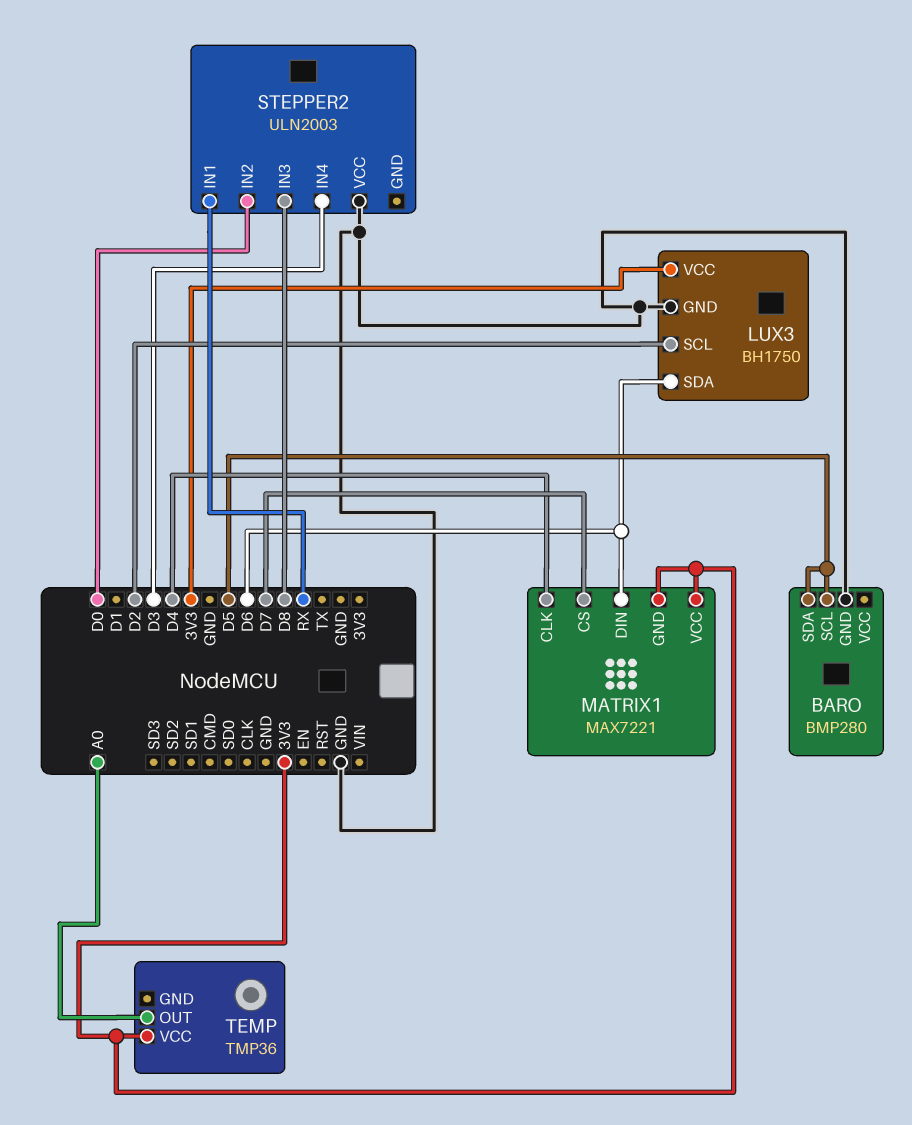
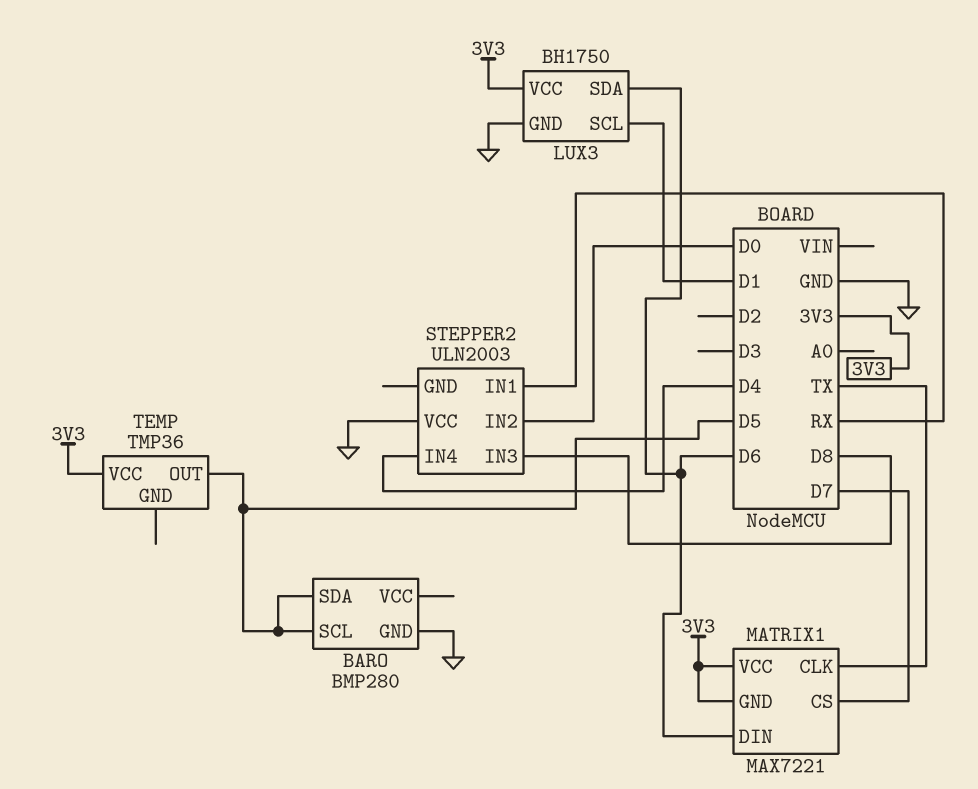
LUX3 pin SCL: D2 -> D1
MATRIX1 pin CLK: D4 -> TX
STEPPER2 pin IN4: D3 -> D4
TEMP pin OUT: A0 -> D5

